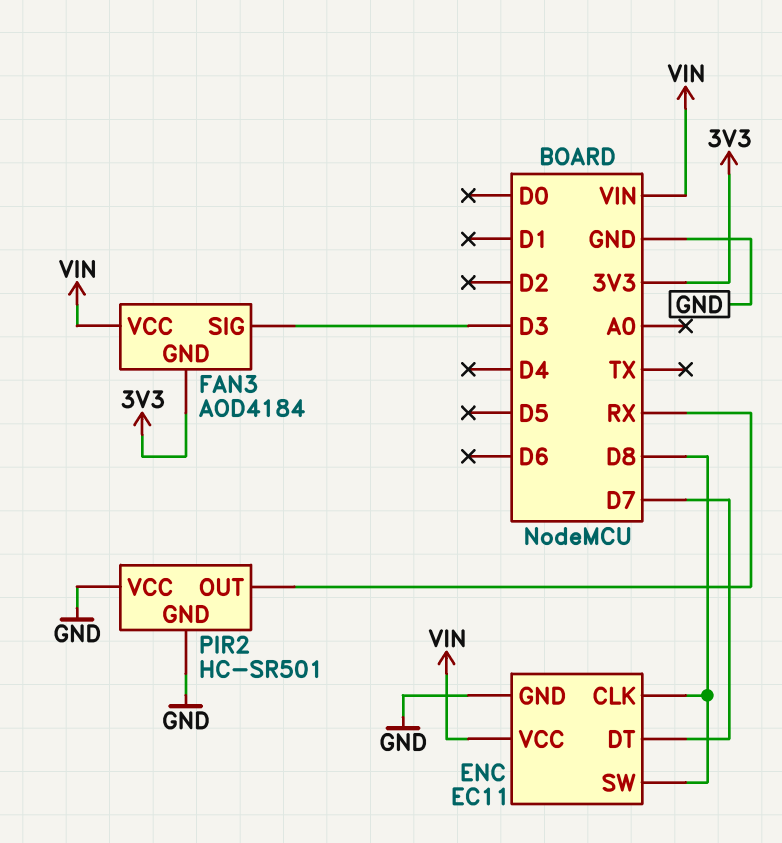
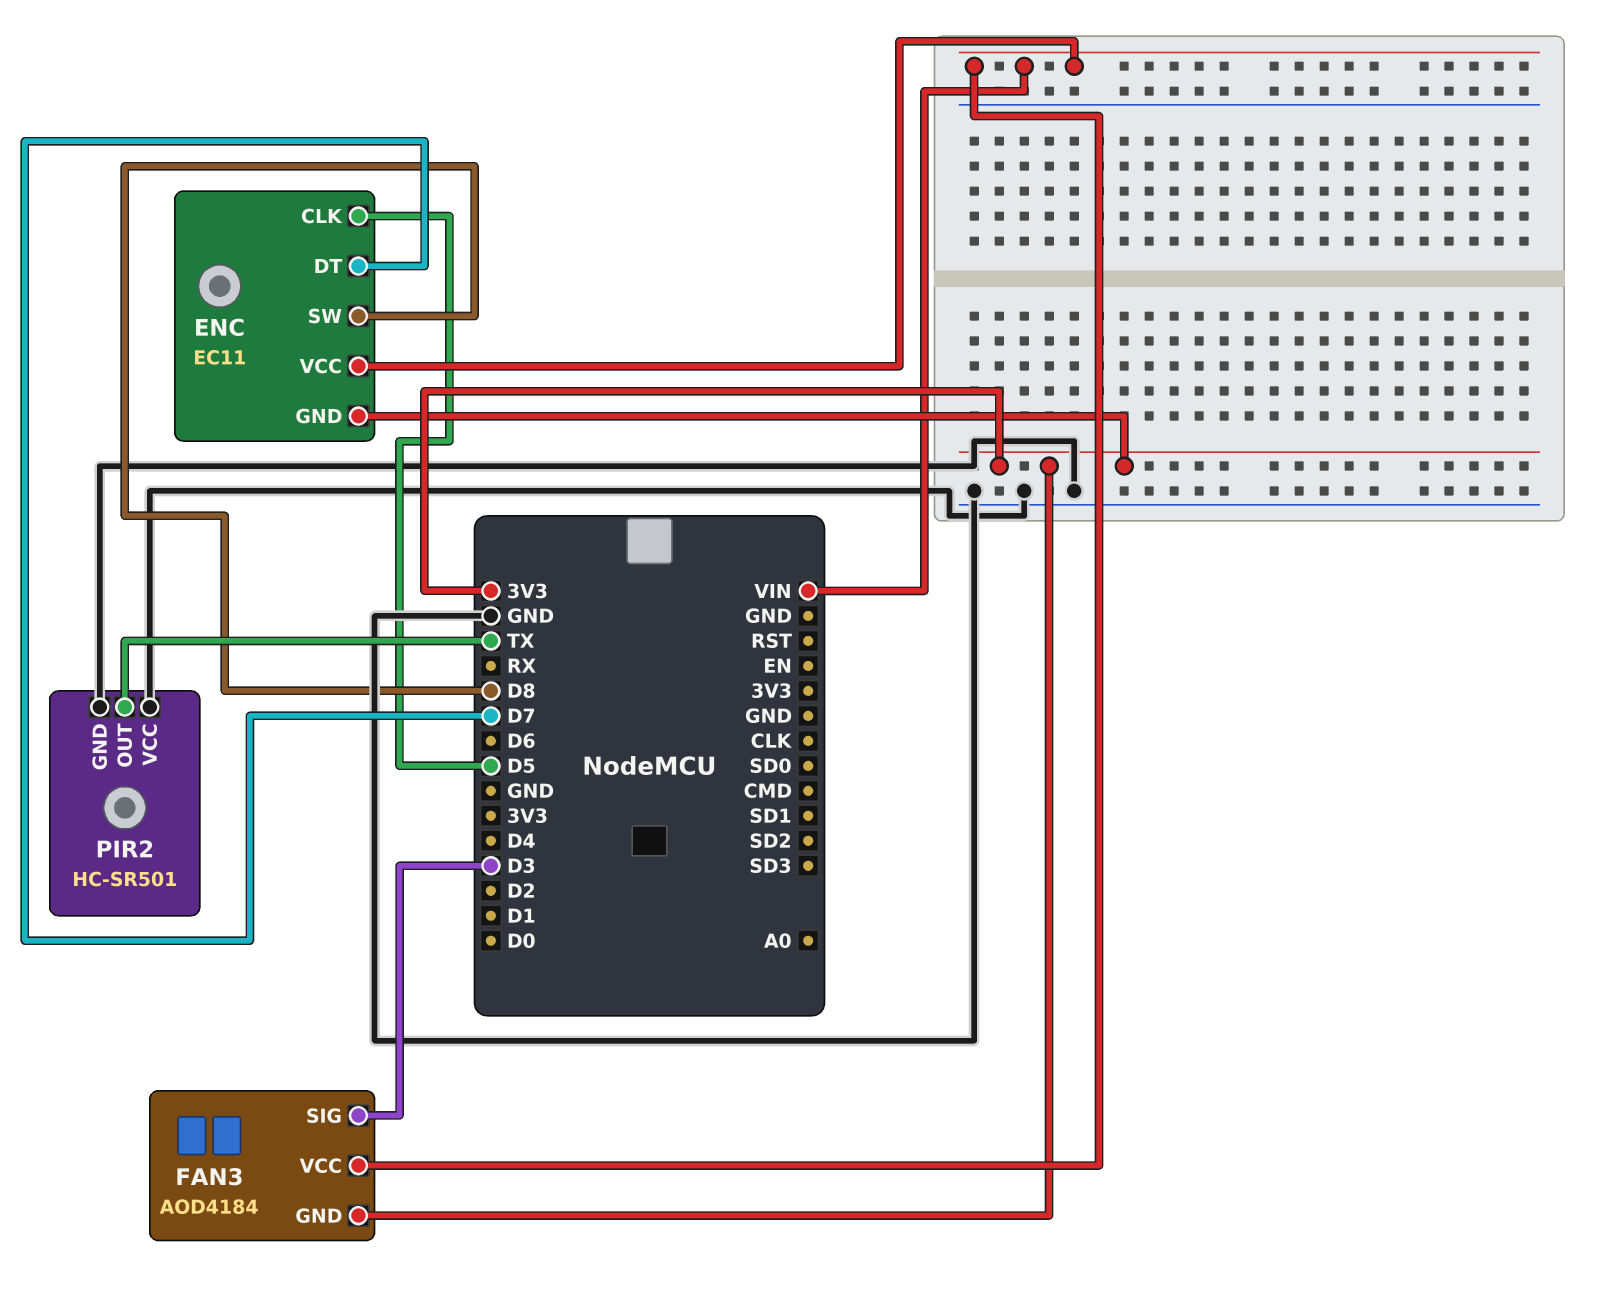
ENC pin CLK: D8 -> D5
ENC pin GND: GND -> 3V3
PIR2 pin OUT: RX -> TX

